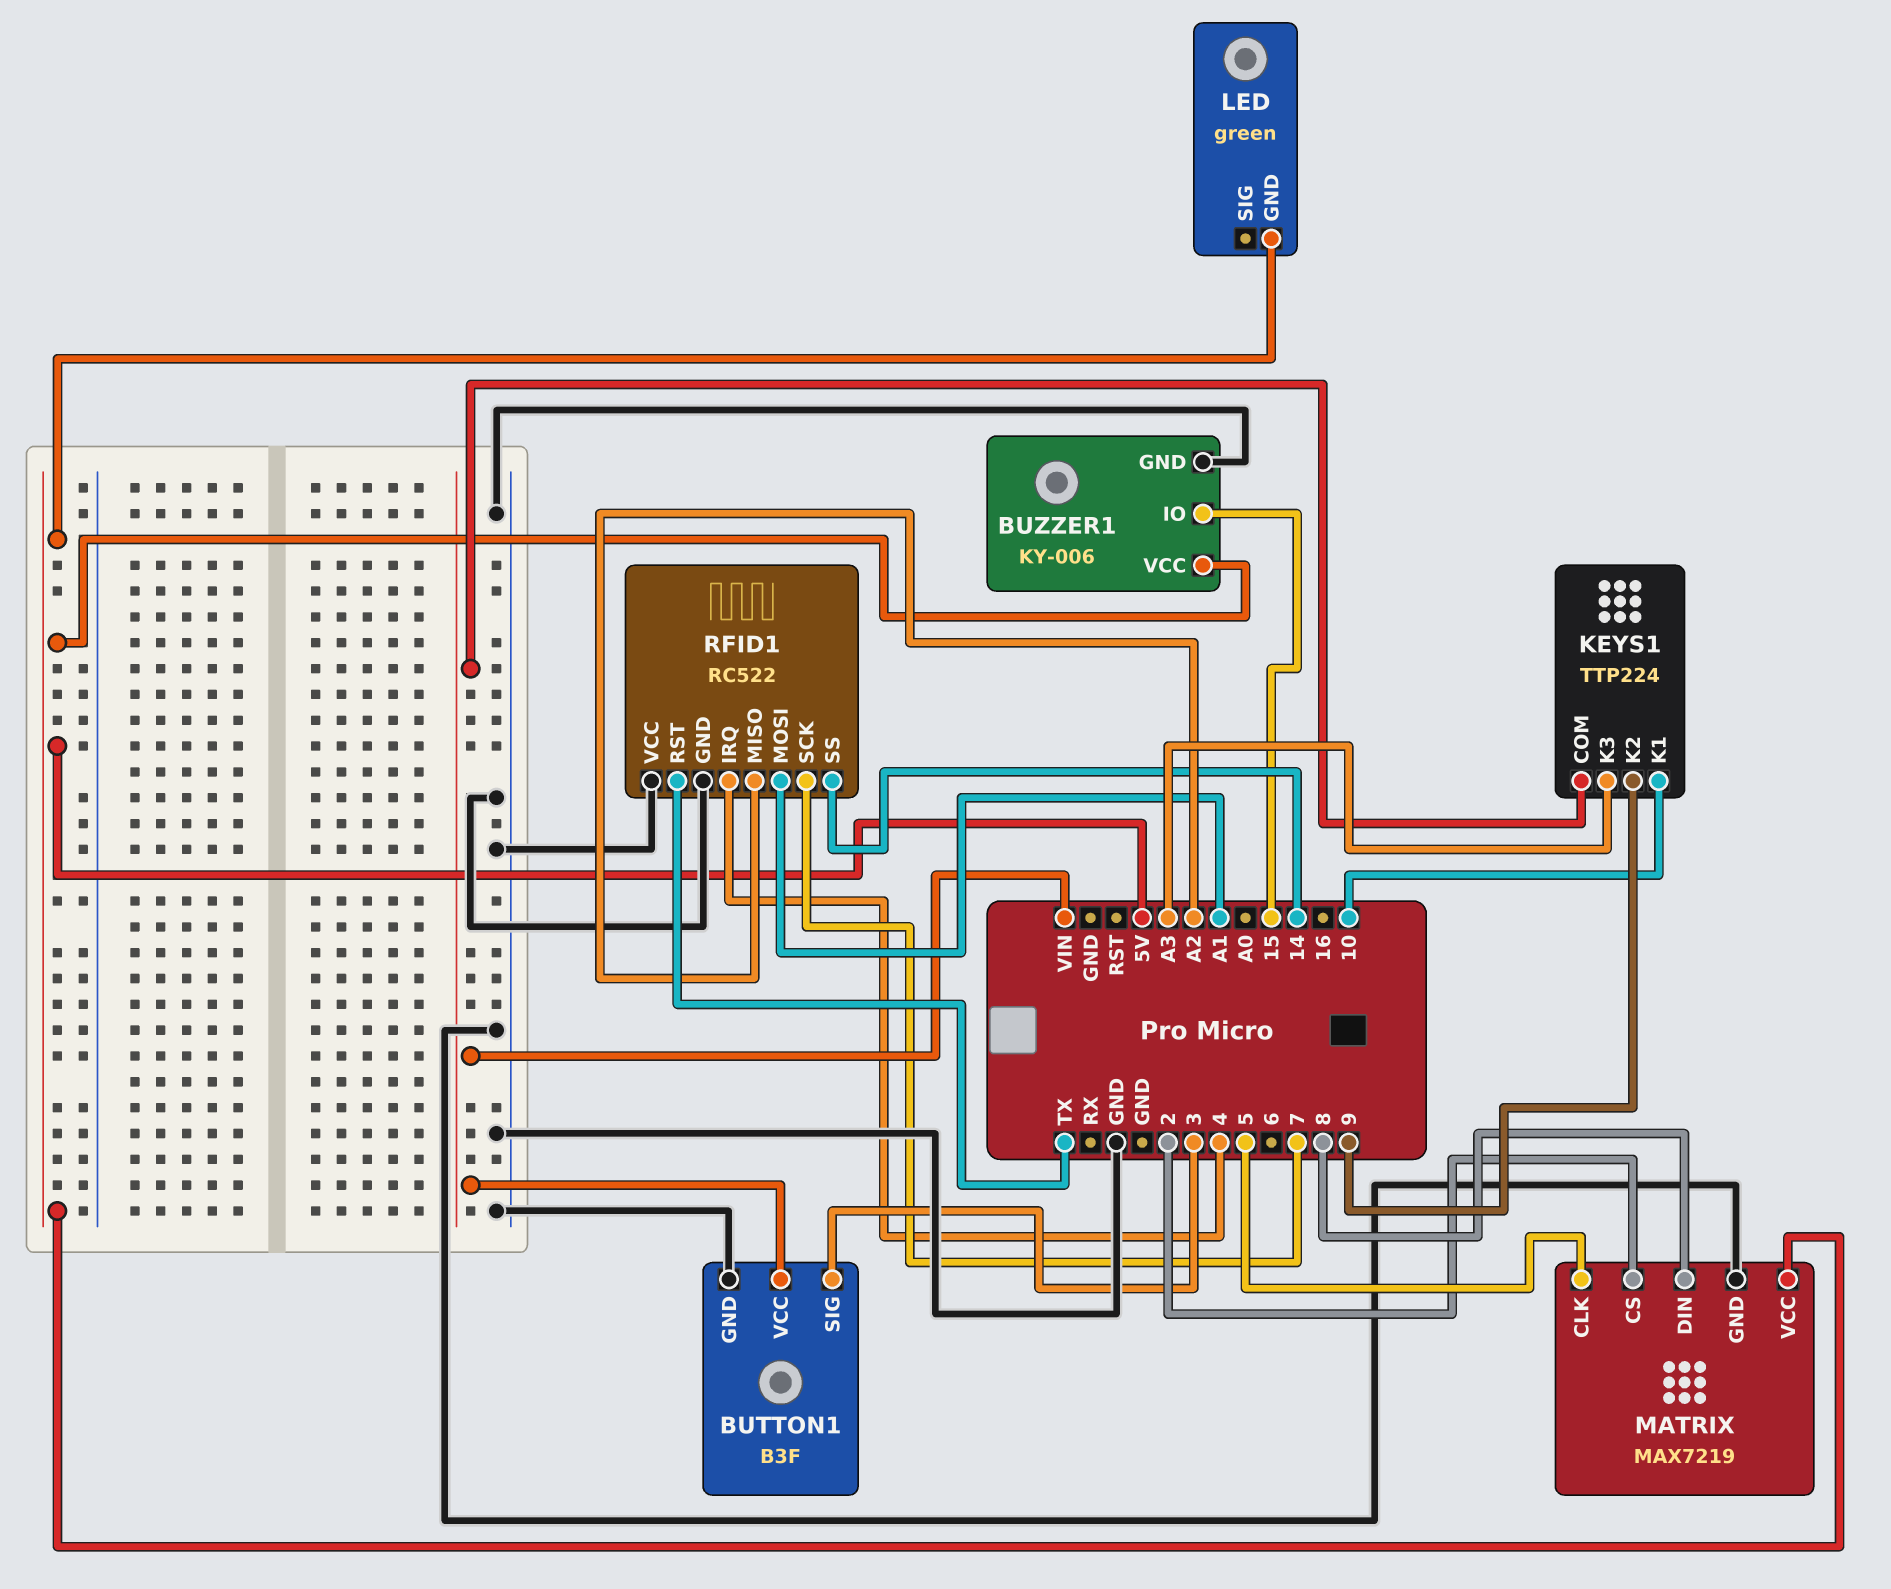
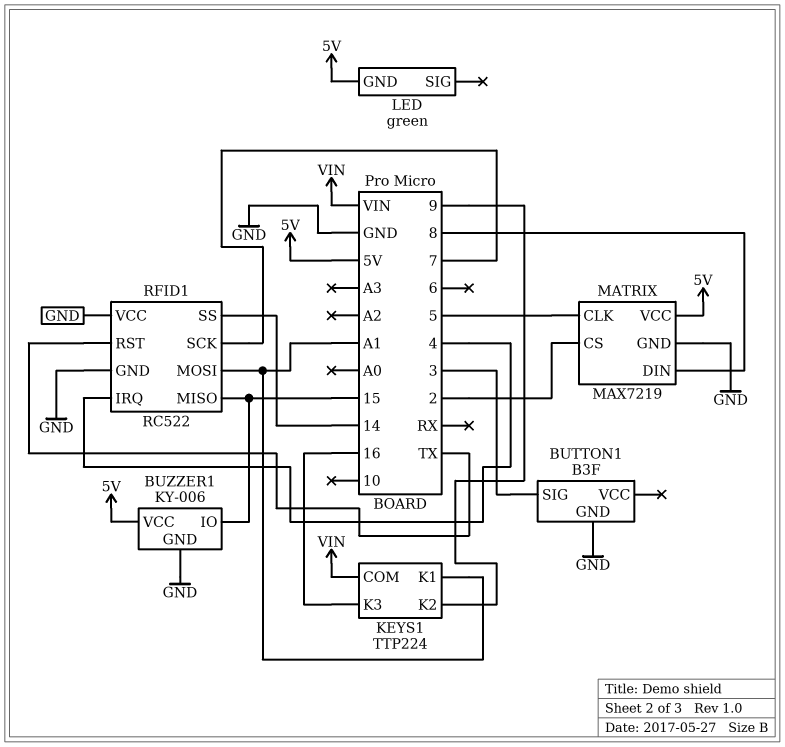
BUTTON1 pin VCC: VIN -> none
KEYS1 pin K1: 10 -> A1
KEYS1 pin K3: A3 -> 16
RFID1 pin MISO: A2 -> 15

